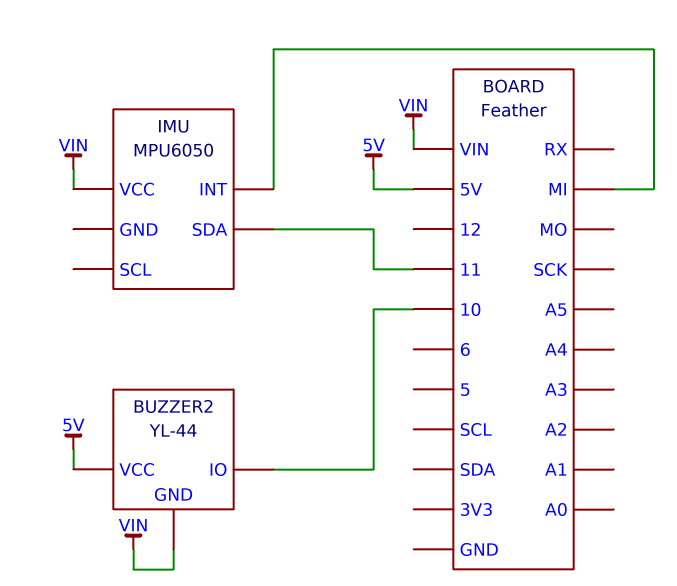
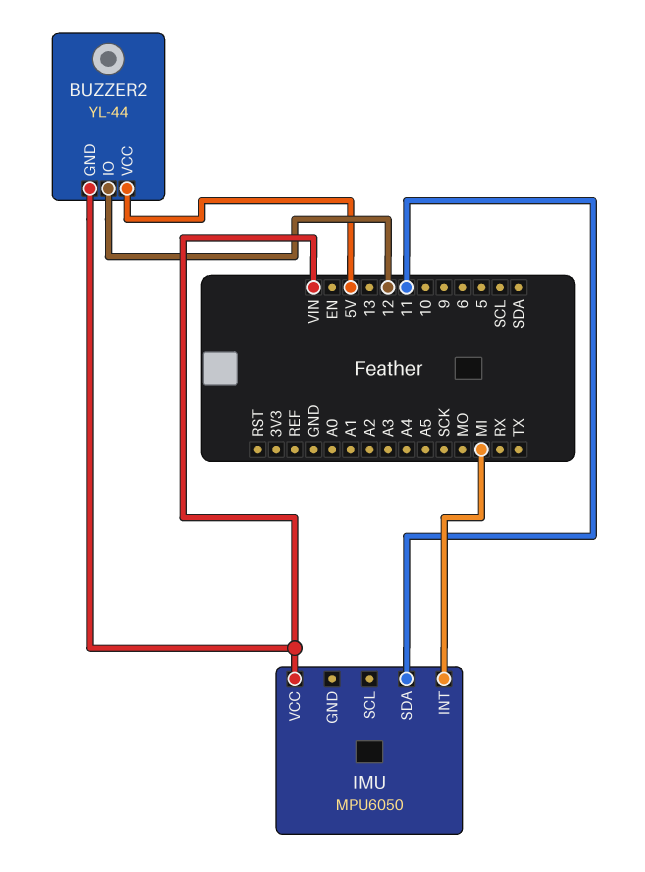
BUZZER2 pin IO: 10 -> 12

